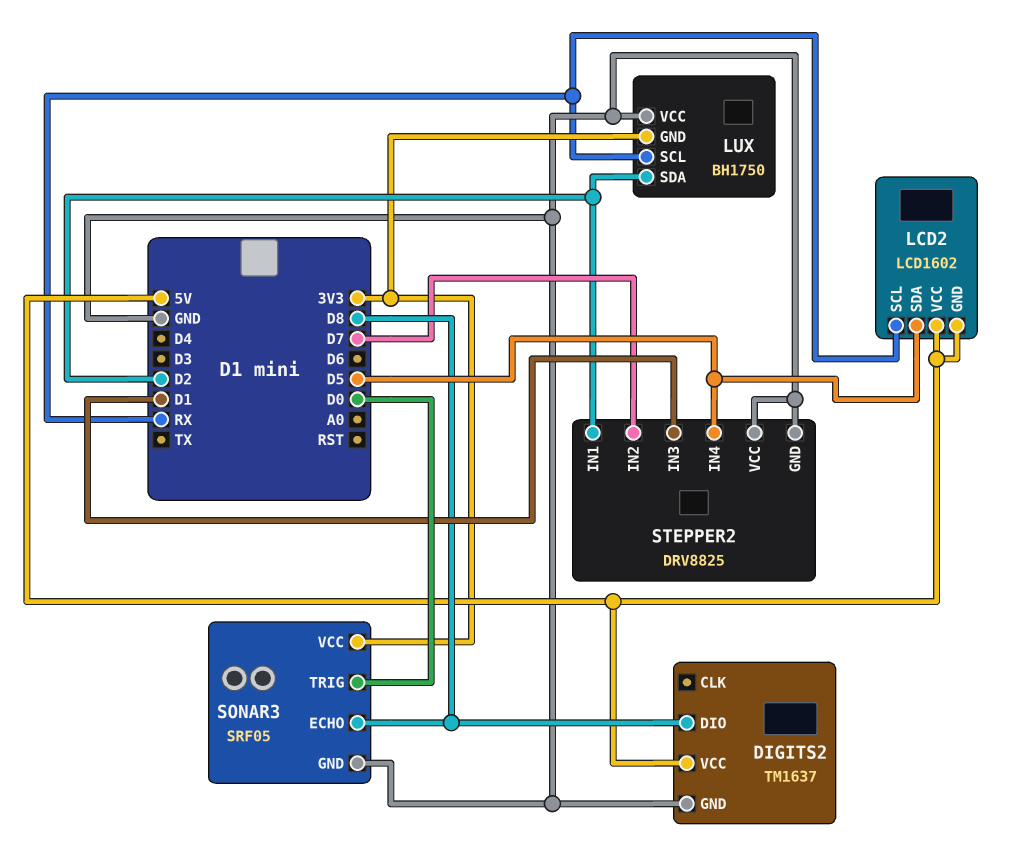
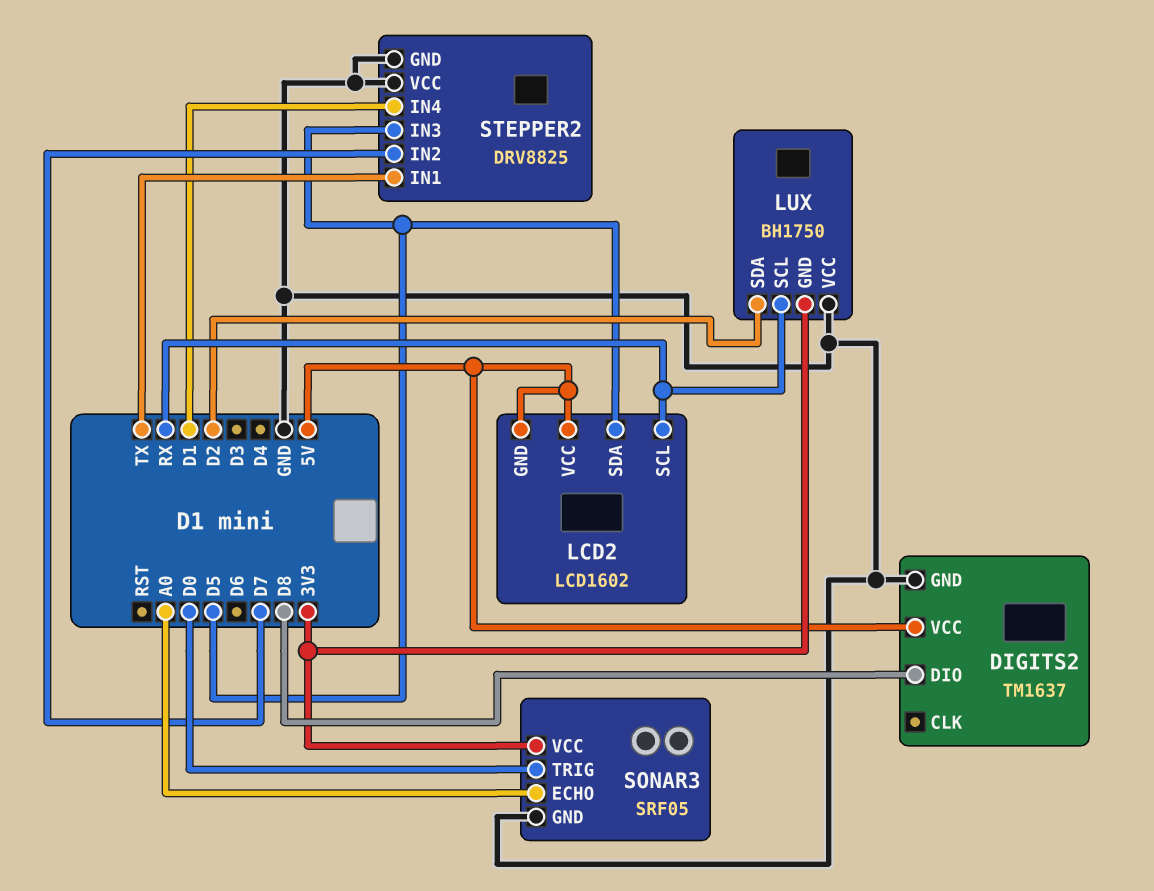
SONAR3 pin ECHO: D8 -> A0
STEPPER2 pin IN1: D2 -> TX
STEPPER2 pin IN3: D1 -> D5
STEPPER2 pin IN4: D5 -> D1

